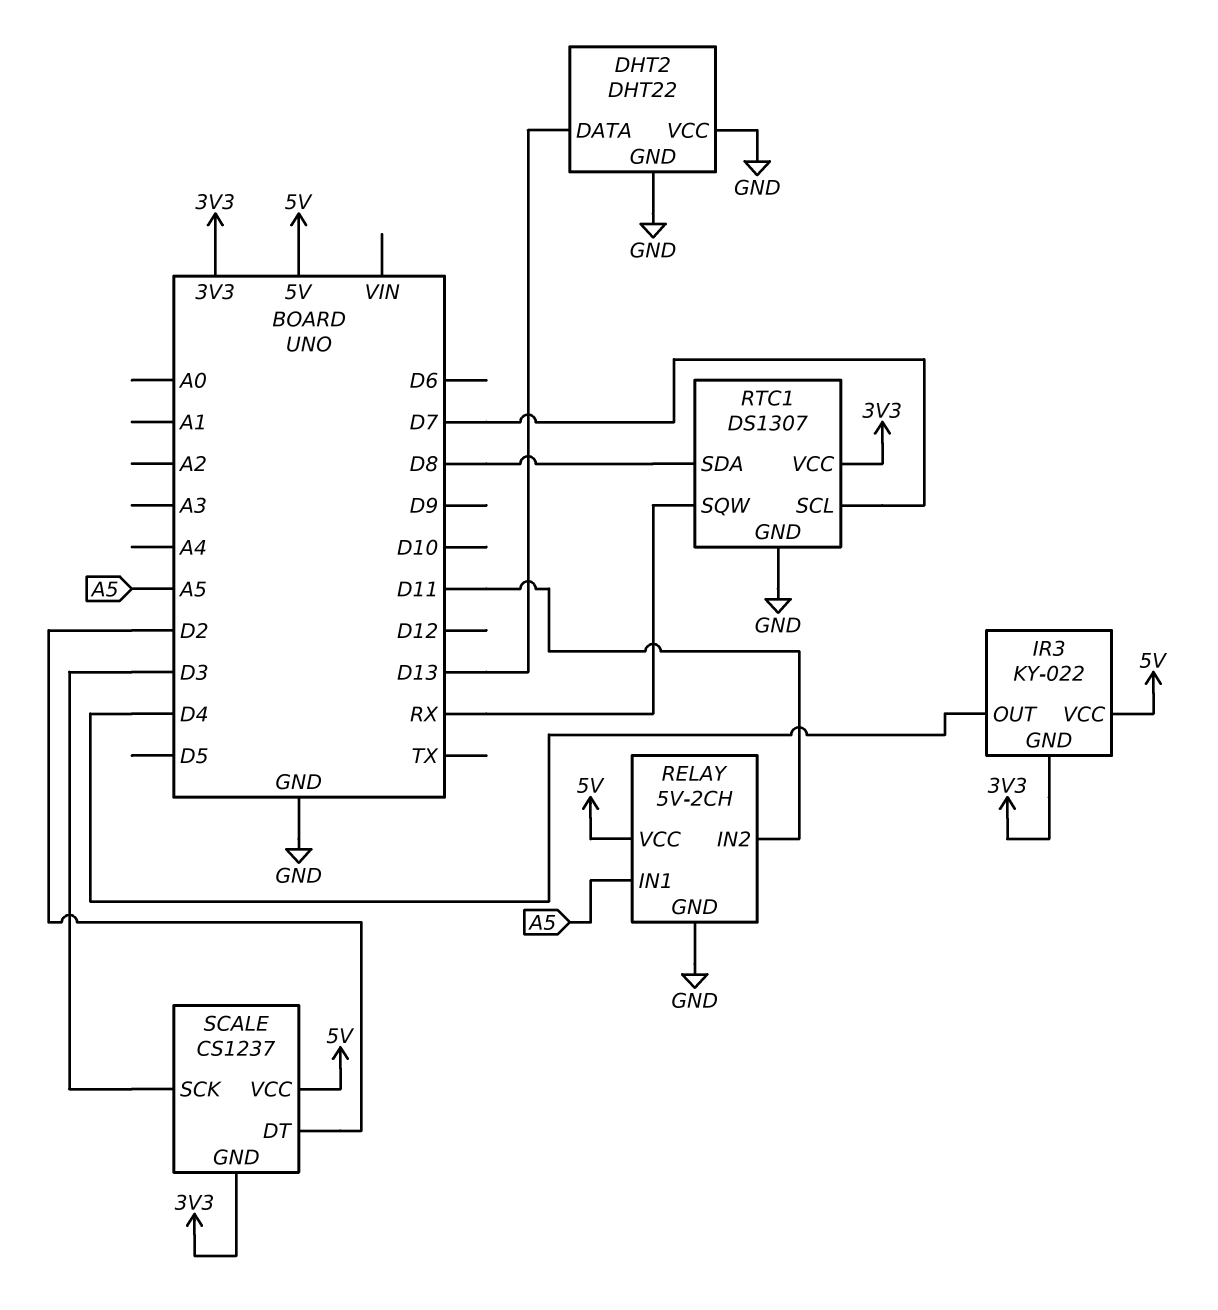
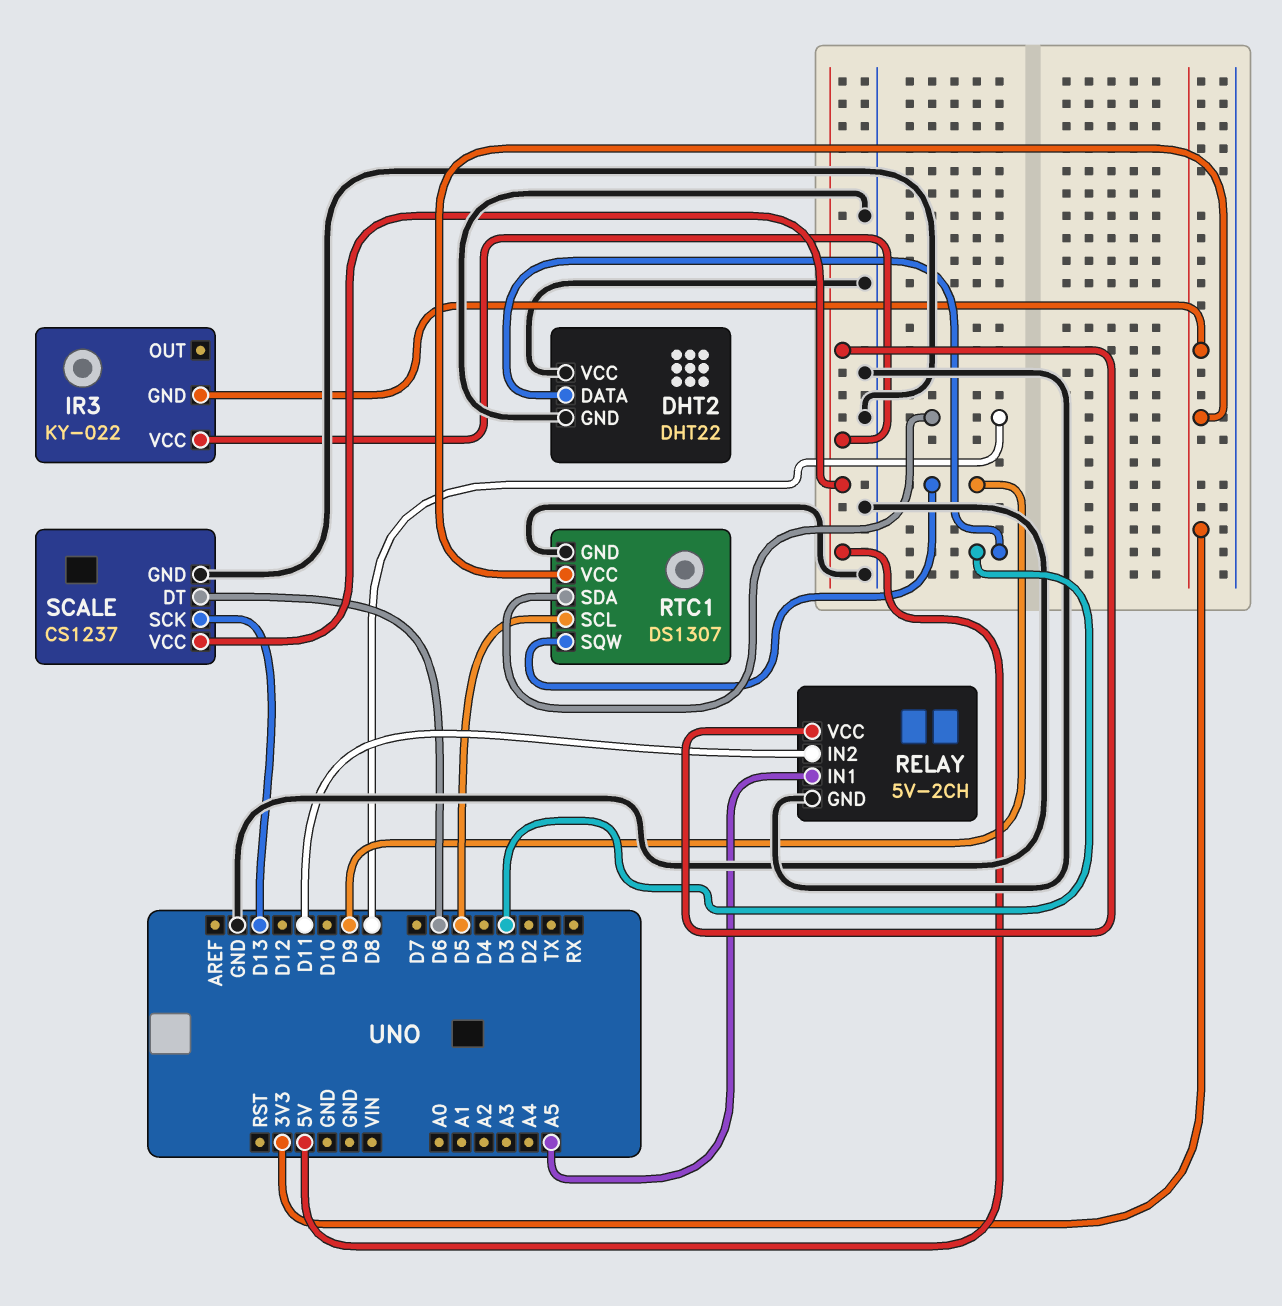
DHT2 pin DATA: D13 -> D3
IR3 pin OUT: D4 -> none
RTC1 pin SCL: D7 -> D5
RTC1 pin SQW: RX -> D9
SCALE pin DT: D2 -> D6
SCALE pin GND: 3V3 -> GND
SCALE pin SCK: D3 -> D13

